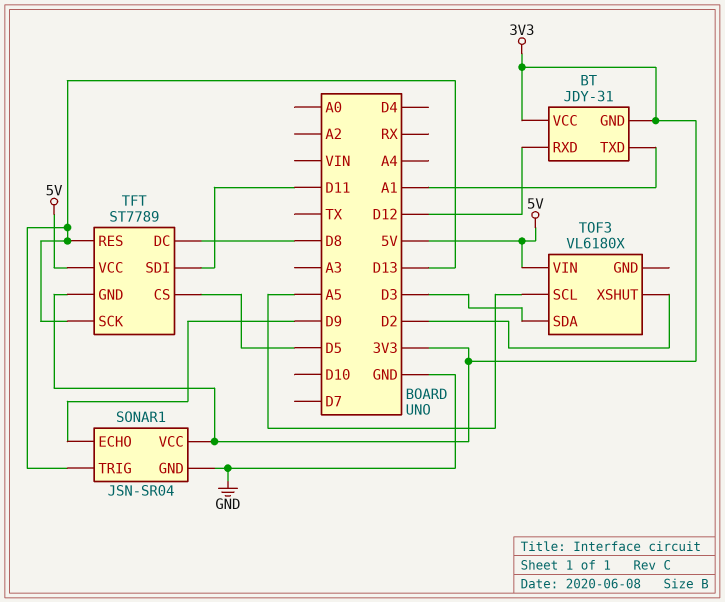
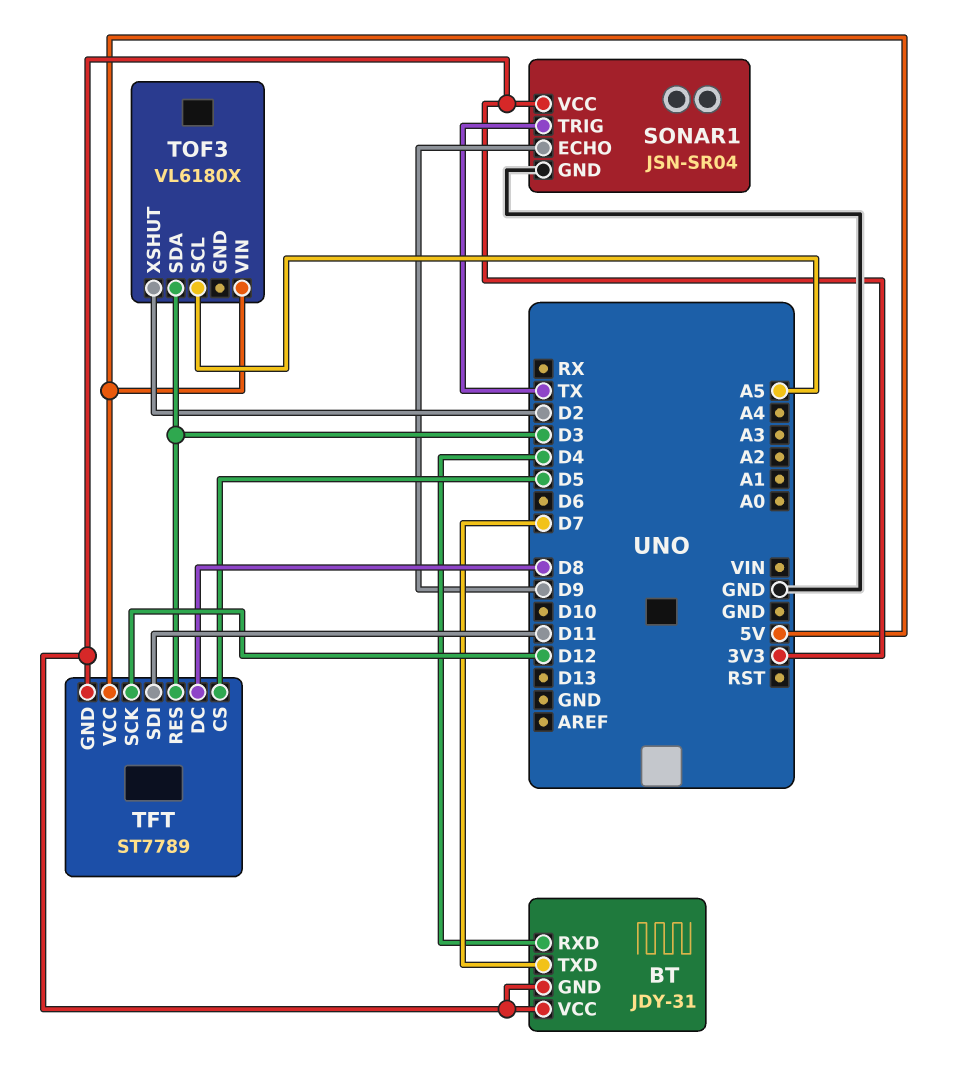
BT pin RXD: D12 -> D4
BT pin TXD: A1 -> D7
SONAR1 pin TRIG: D13 -> TX
TFT pin RES: D13 -> D3
TFT pin SCK: D13 -> D12

